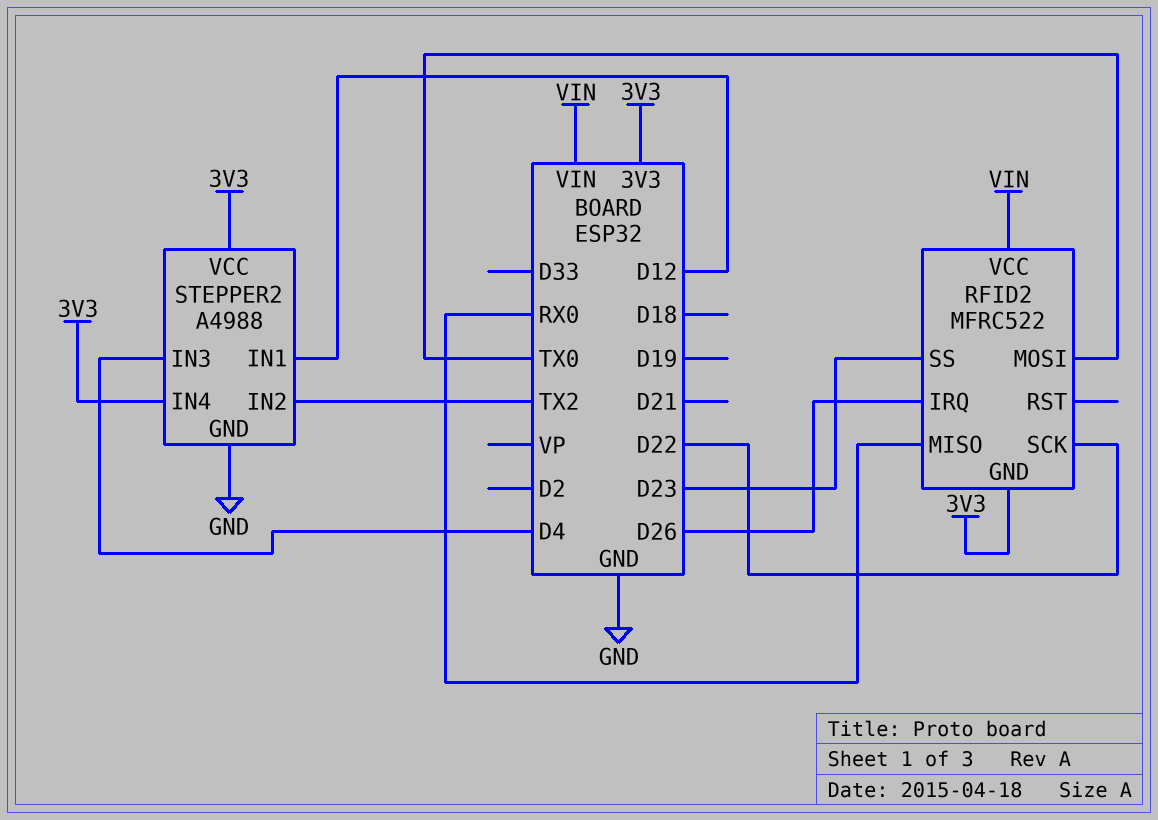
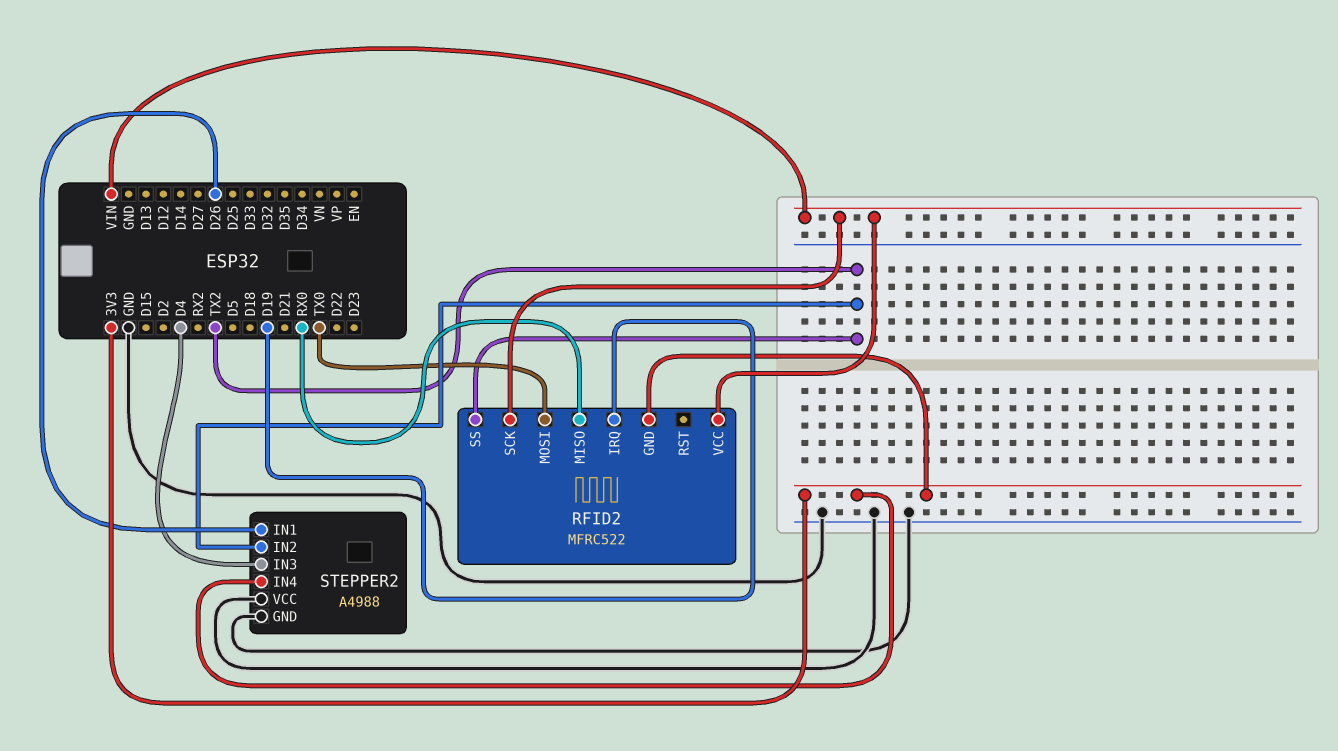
RFID2 pin IRQ: D26 -> D19
RFID2 pin SCK: D22 -> VIN
RFID2 pin SS: D23 -> TX2
STEPPER2 pin IN1: D12 -> D26
STEPPER2 pin VCC: 3V3 -> GND

